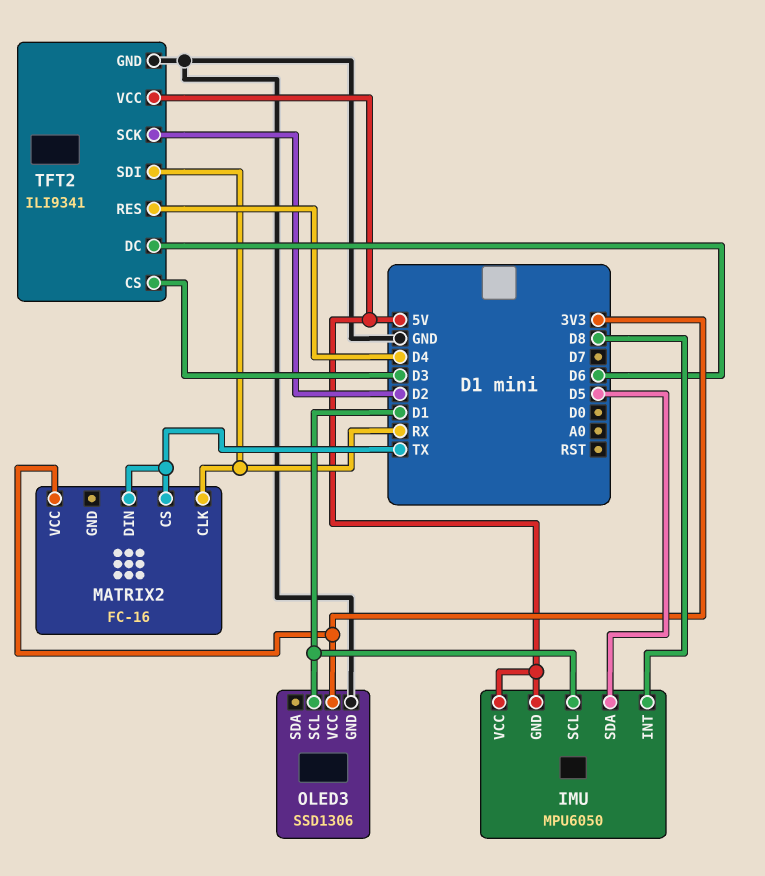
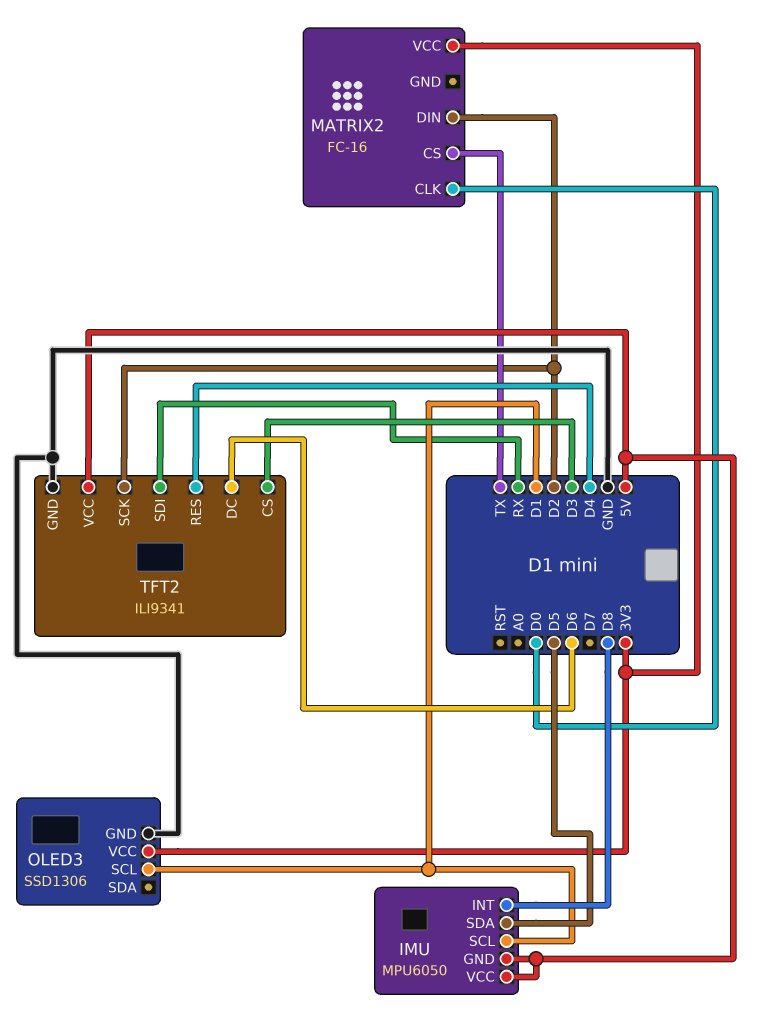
MATRIX2 pin CLK: RX -> D0
MATRIX2 pin DIN: TX -> D2

